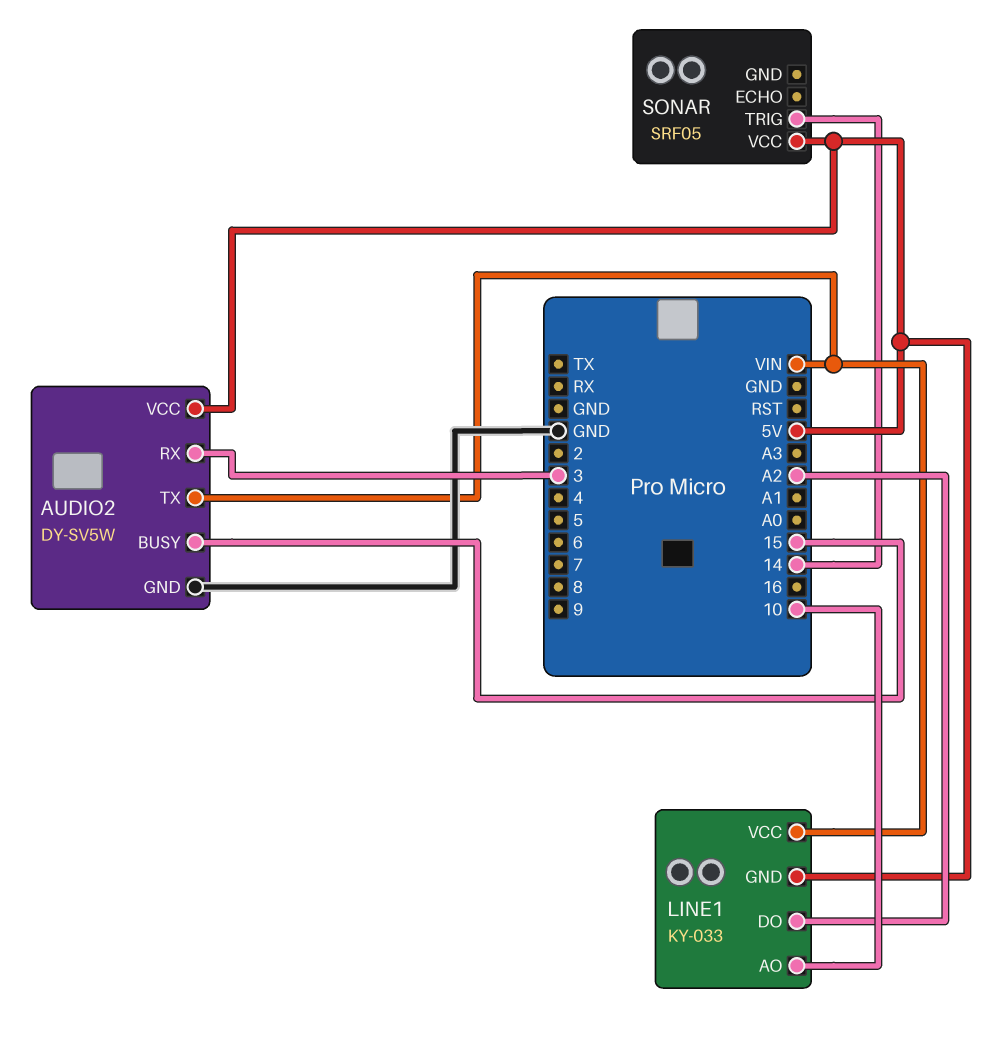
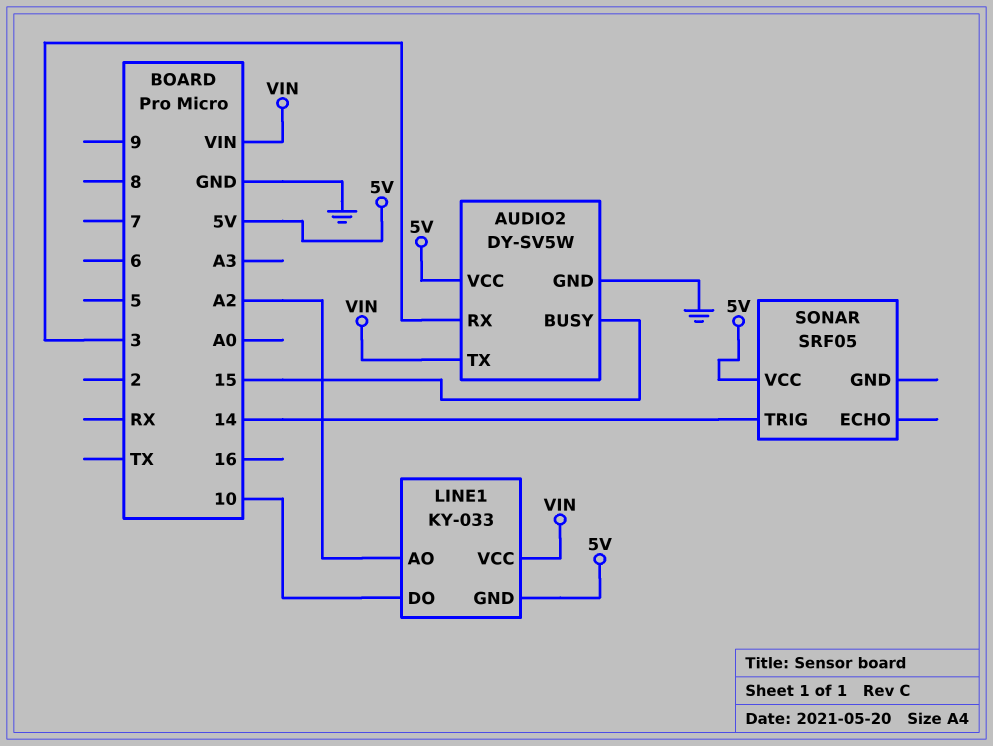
LINE1 pin AO: 10 -> A2
LINE1 pin DO: A2 -> 10

